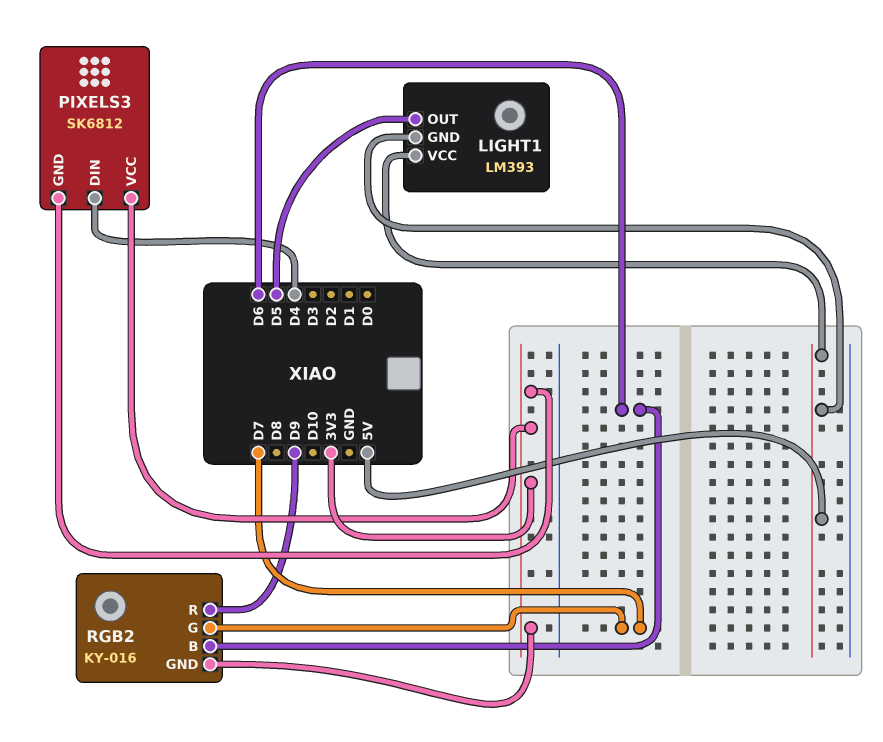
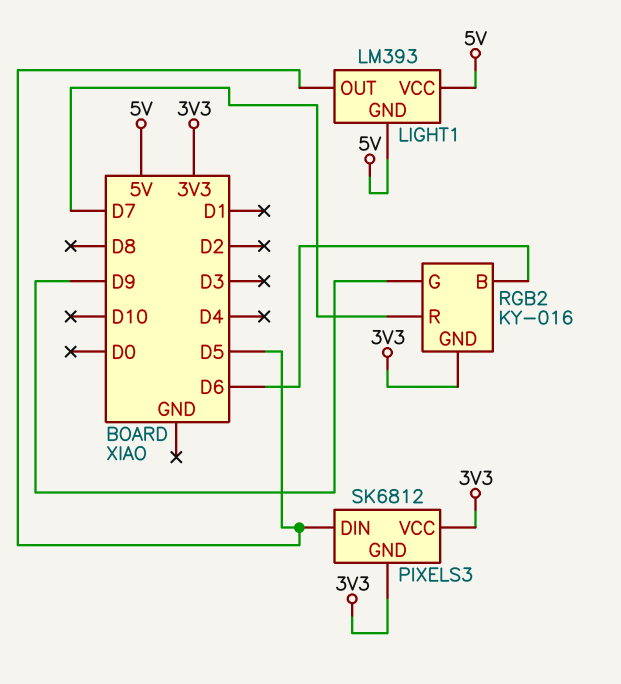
PIXELS3 pin DIN: D4 -> D5
RGB2 pin G: D7 -> D9
RGB2 pin R: D9 -> D7

